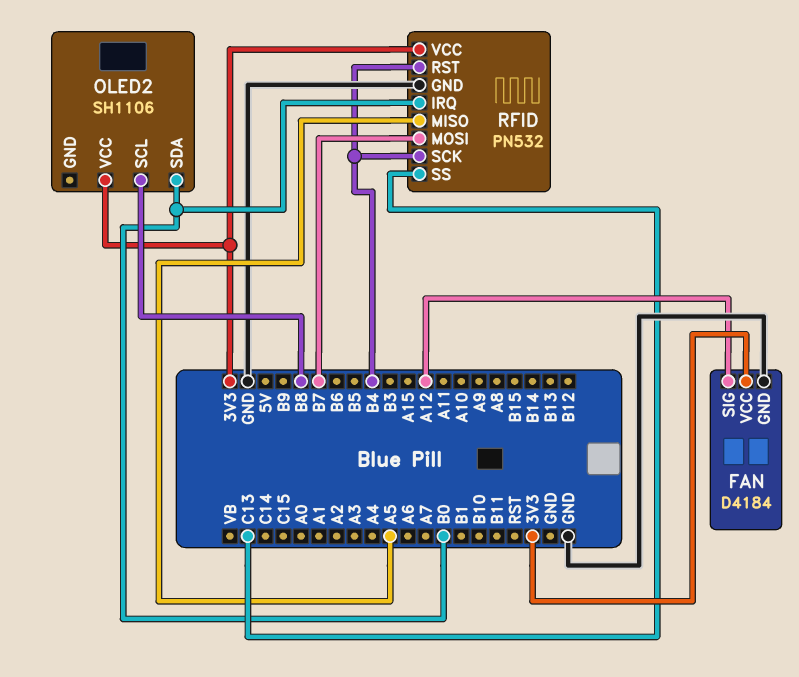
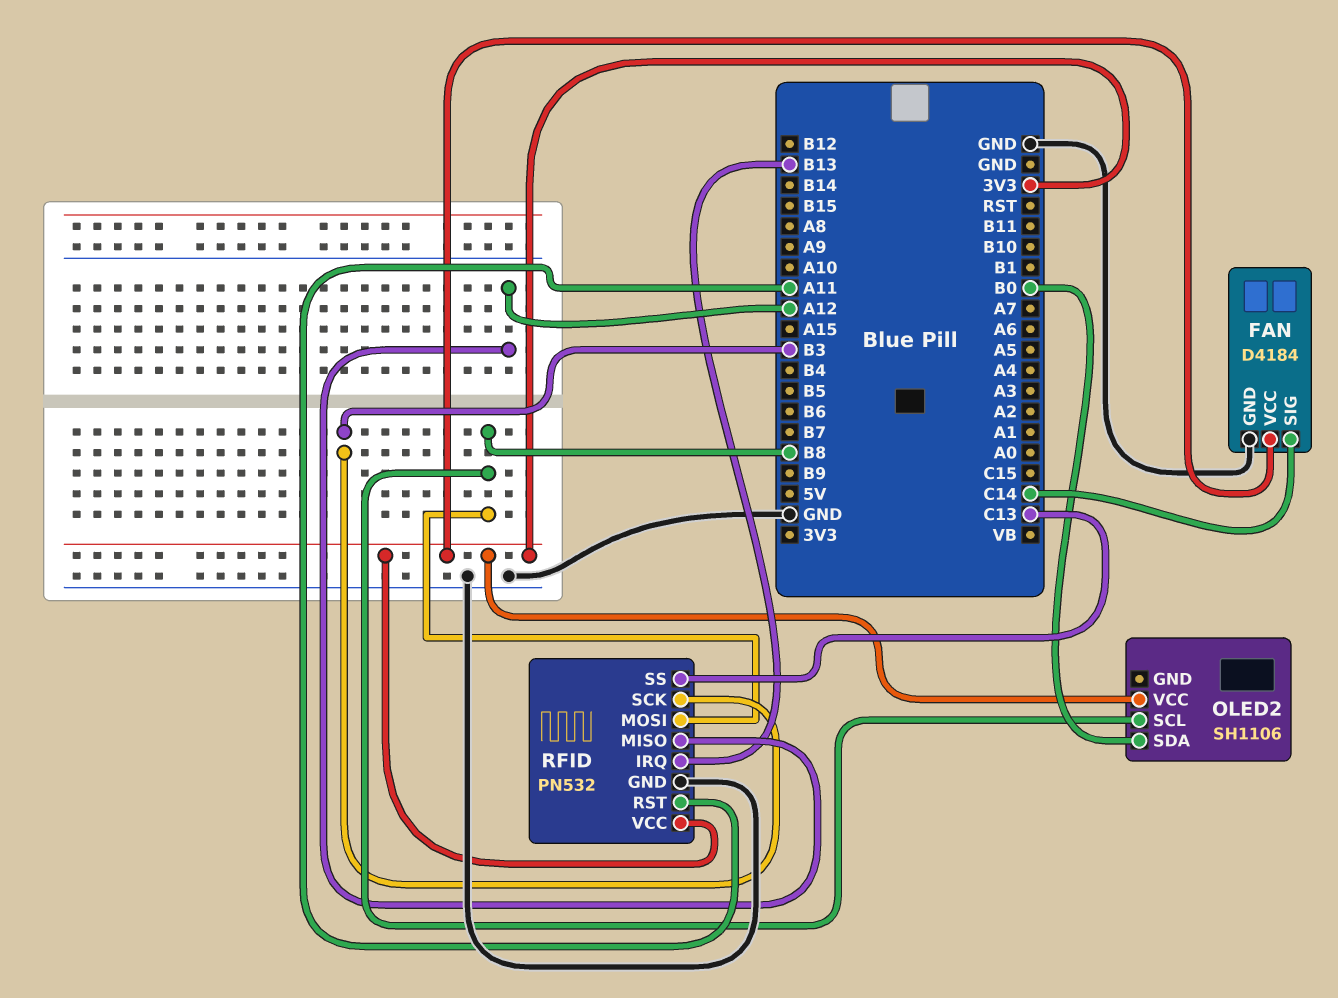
FAN pin SIG: A12 -> C14
RFID pin IRQ: B0 -> B13
RFID pin MISO: A5 -> A12
RFID pin MOSI: B7 -> B8
RFID pin RST: B4 -> A11
RFID pin SCK: B4 -> B3

